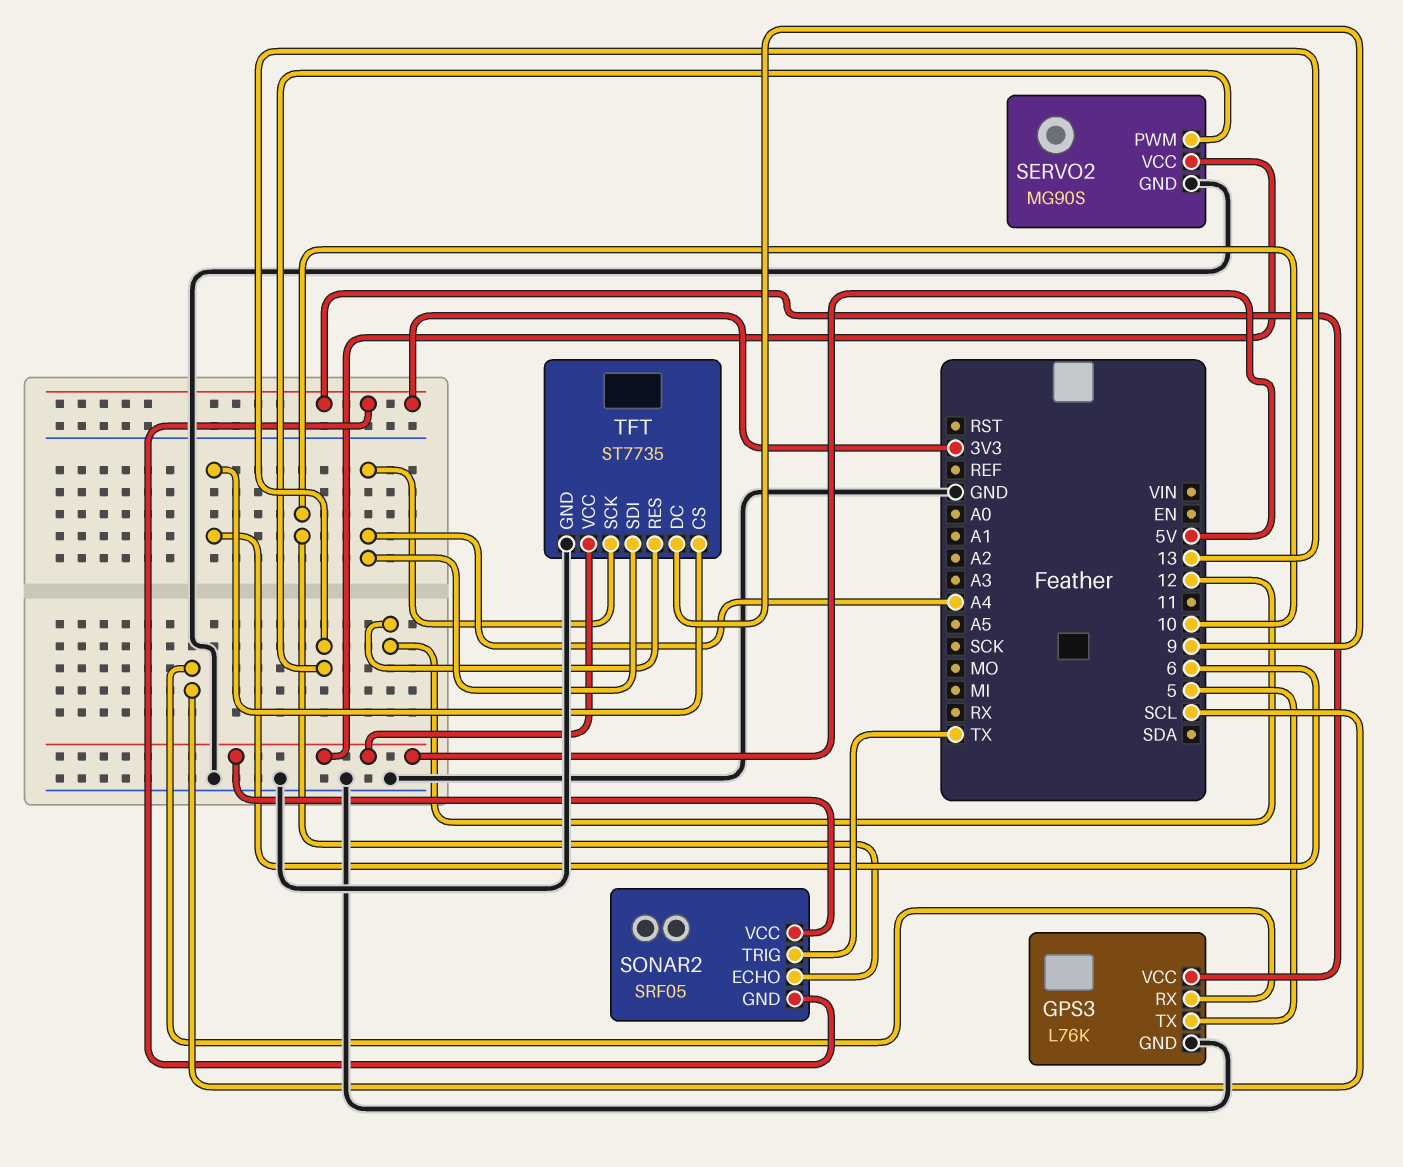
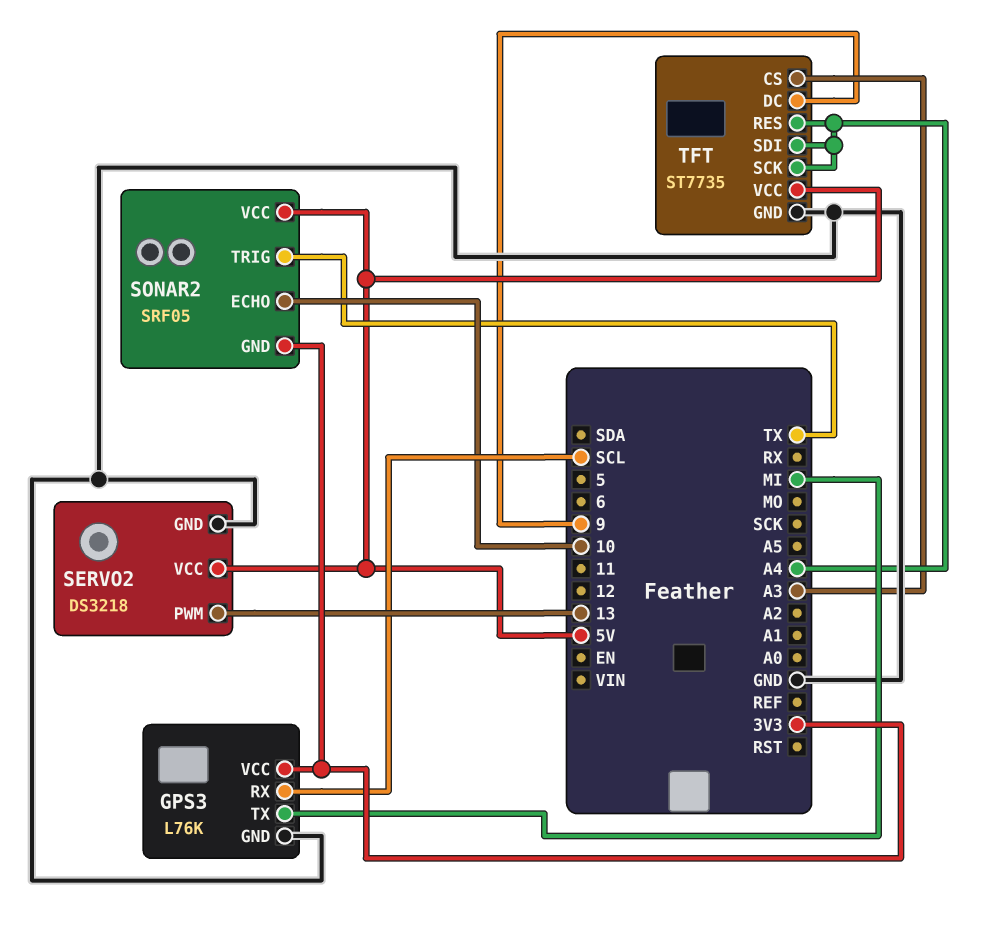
GPS3 pin TX: 5 -> MI
SERVO2: MG90S -> DS3218
TFT pin CS: 6 -> A3
TFT pin RES: 12 -> A4

